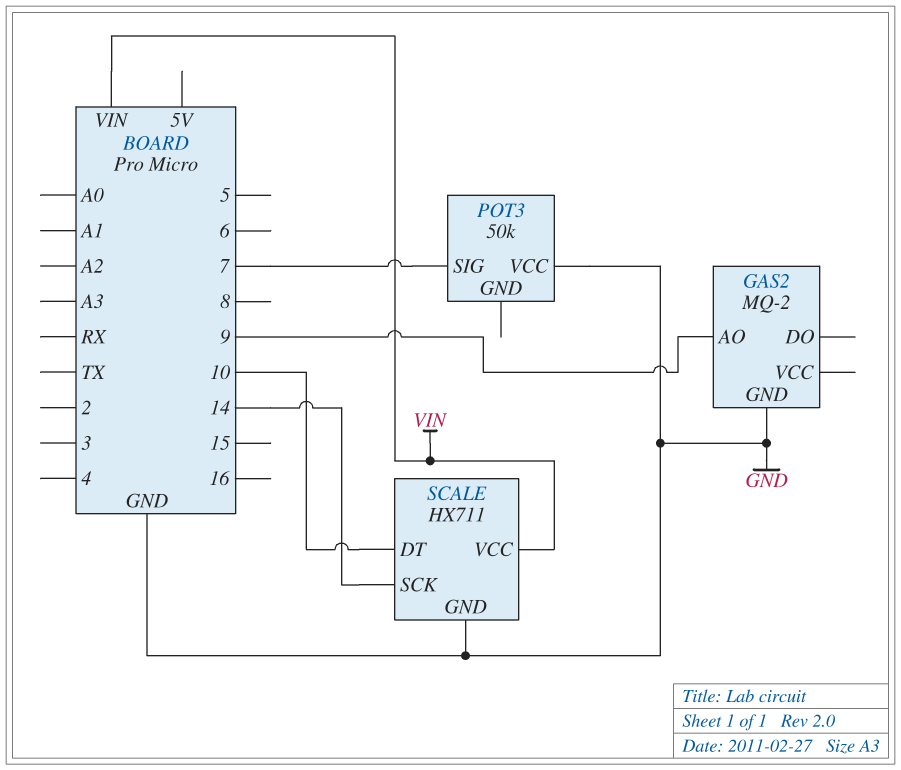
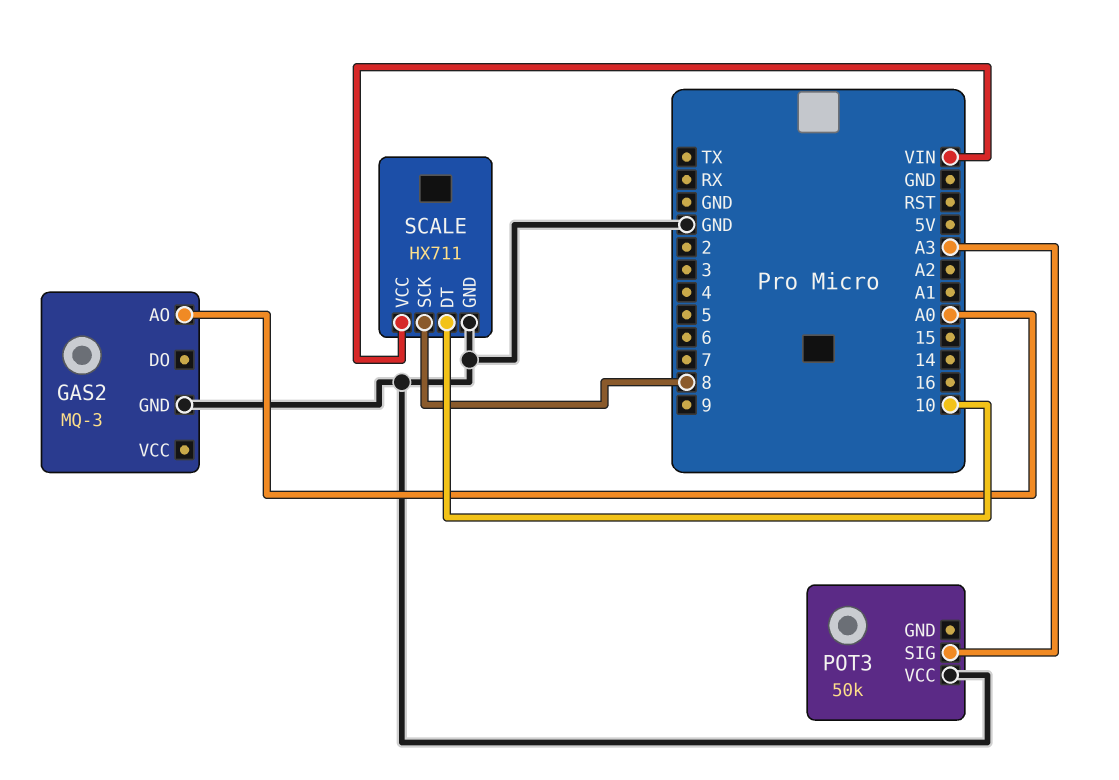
GAS2: MQ-2 -> MQ-3
GAS2 pin AO: 9 -> A0
POT3 pin SIG: 7 -> A3
SCALE pin SCK: 14 -> 8

